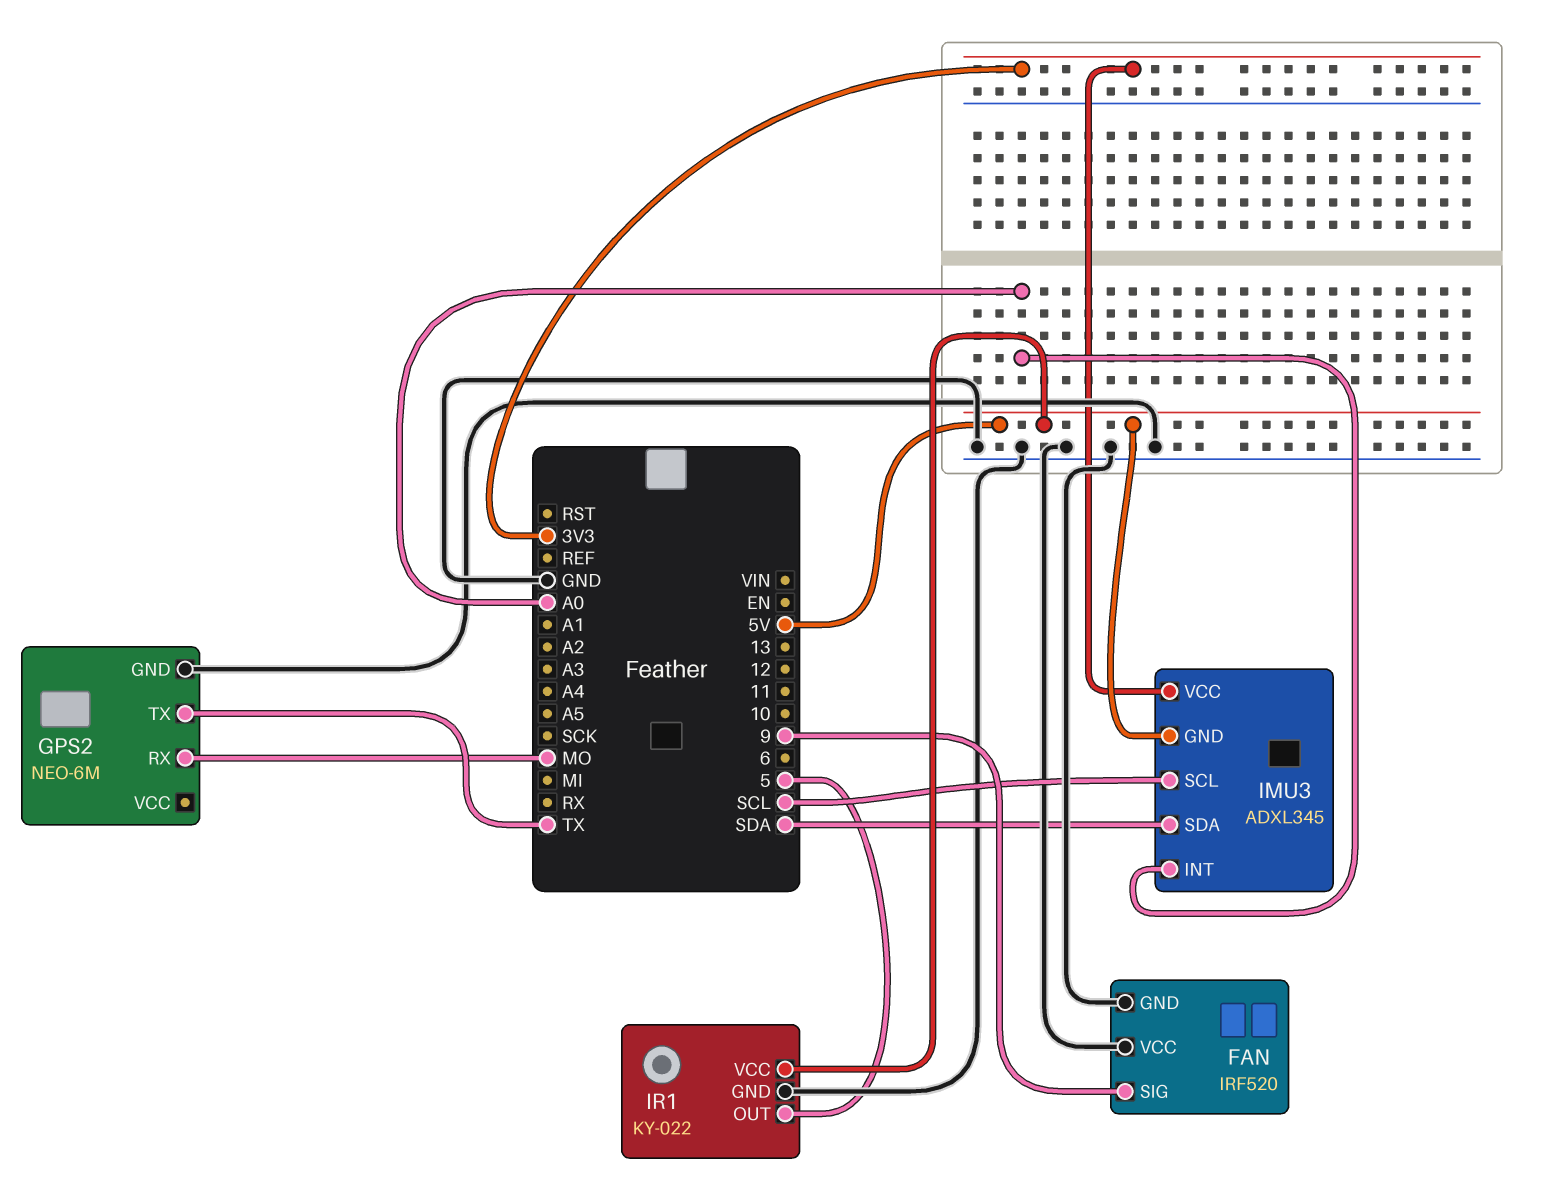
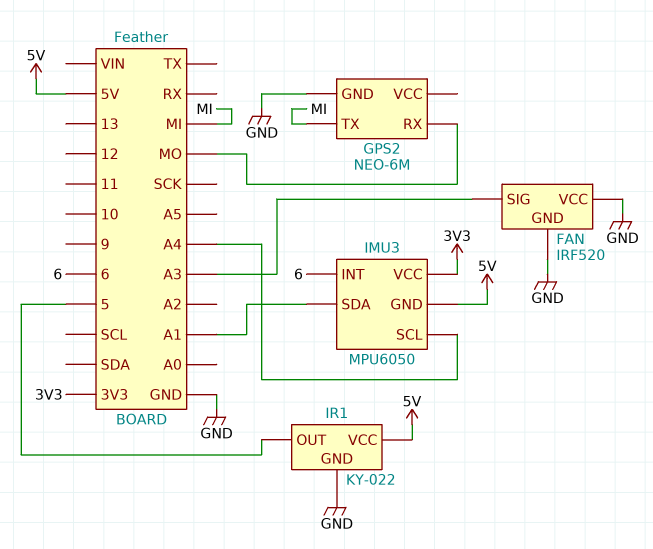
FAN pin SIG: 9 -> A3
GPS2 pin TX: TX -> MI
IMU3: ADXL345 -> MPU6050
IMU3 pin INT: A0 -> 6
IMU3 pin SCL: SCL -> A4
IMU3 pin SDA: SDA -> A1

